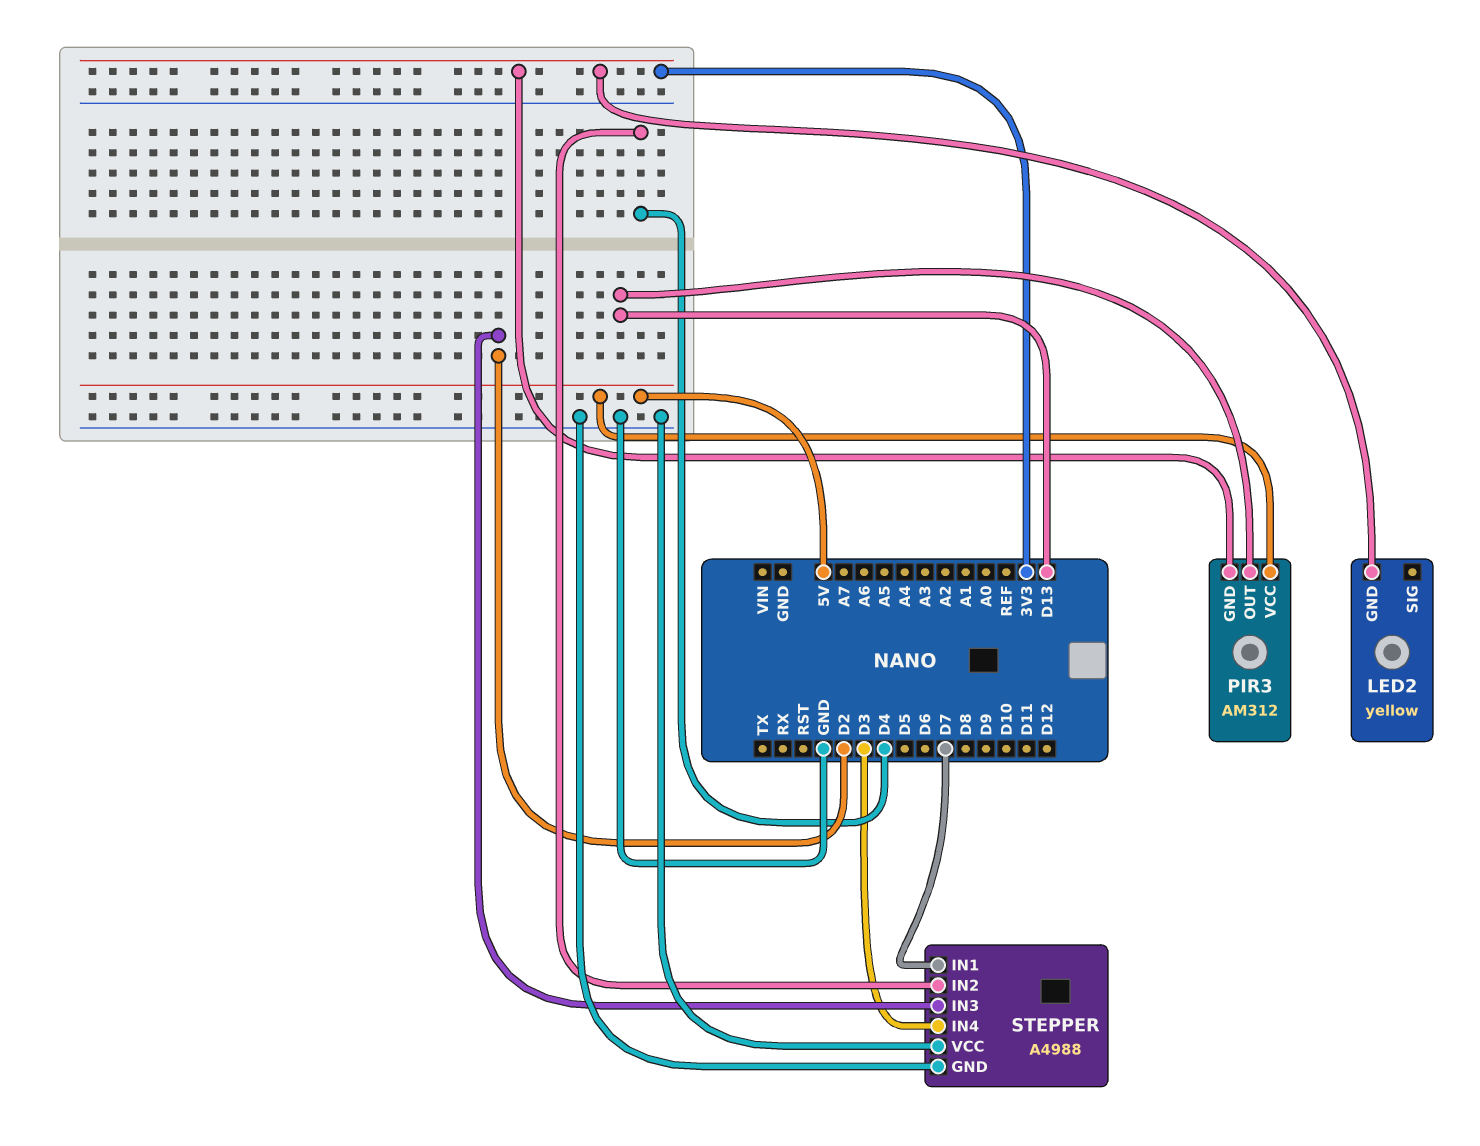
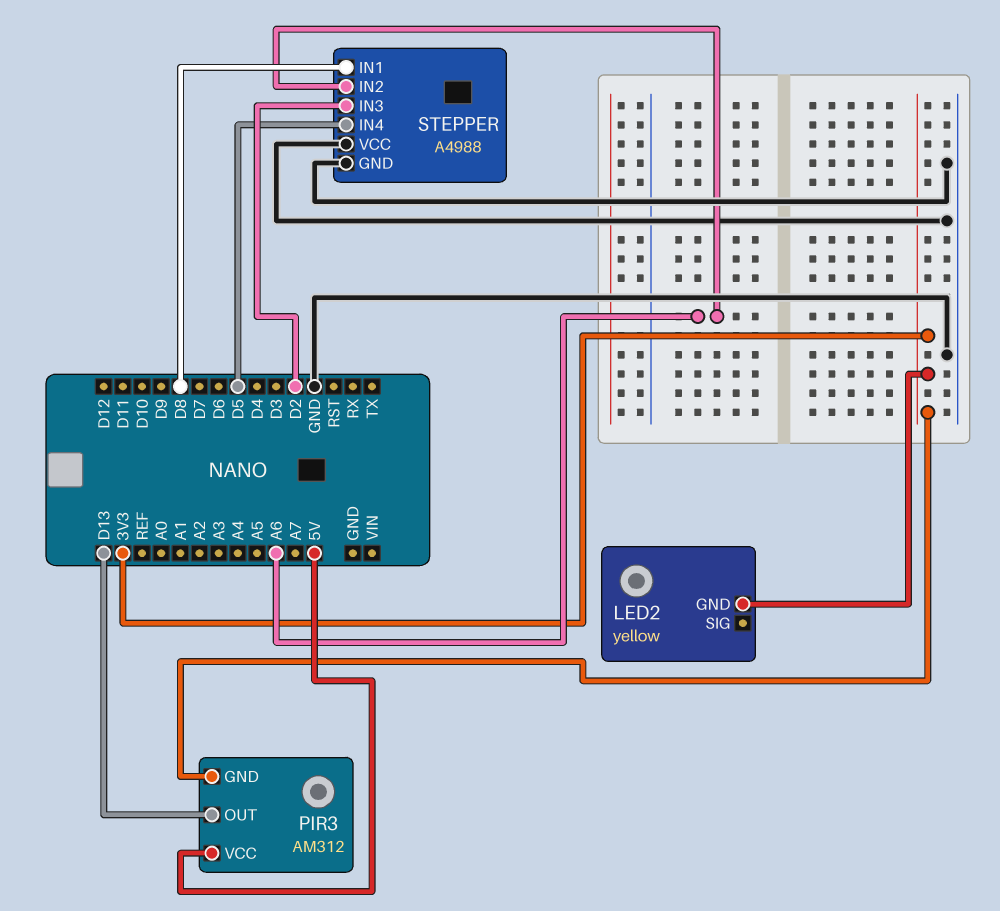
STEPPER pin IN1: D7 -> D8
STEPPER pin IN2: D4 -> A6
STEPPER pin IN4: D3 -> D5

